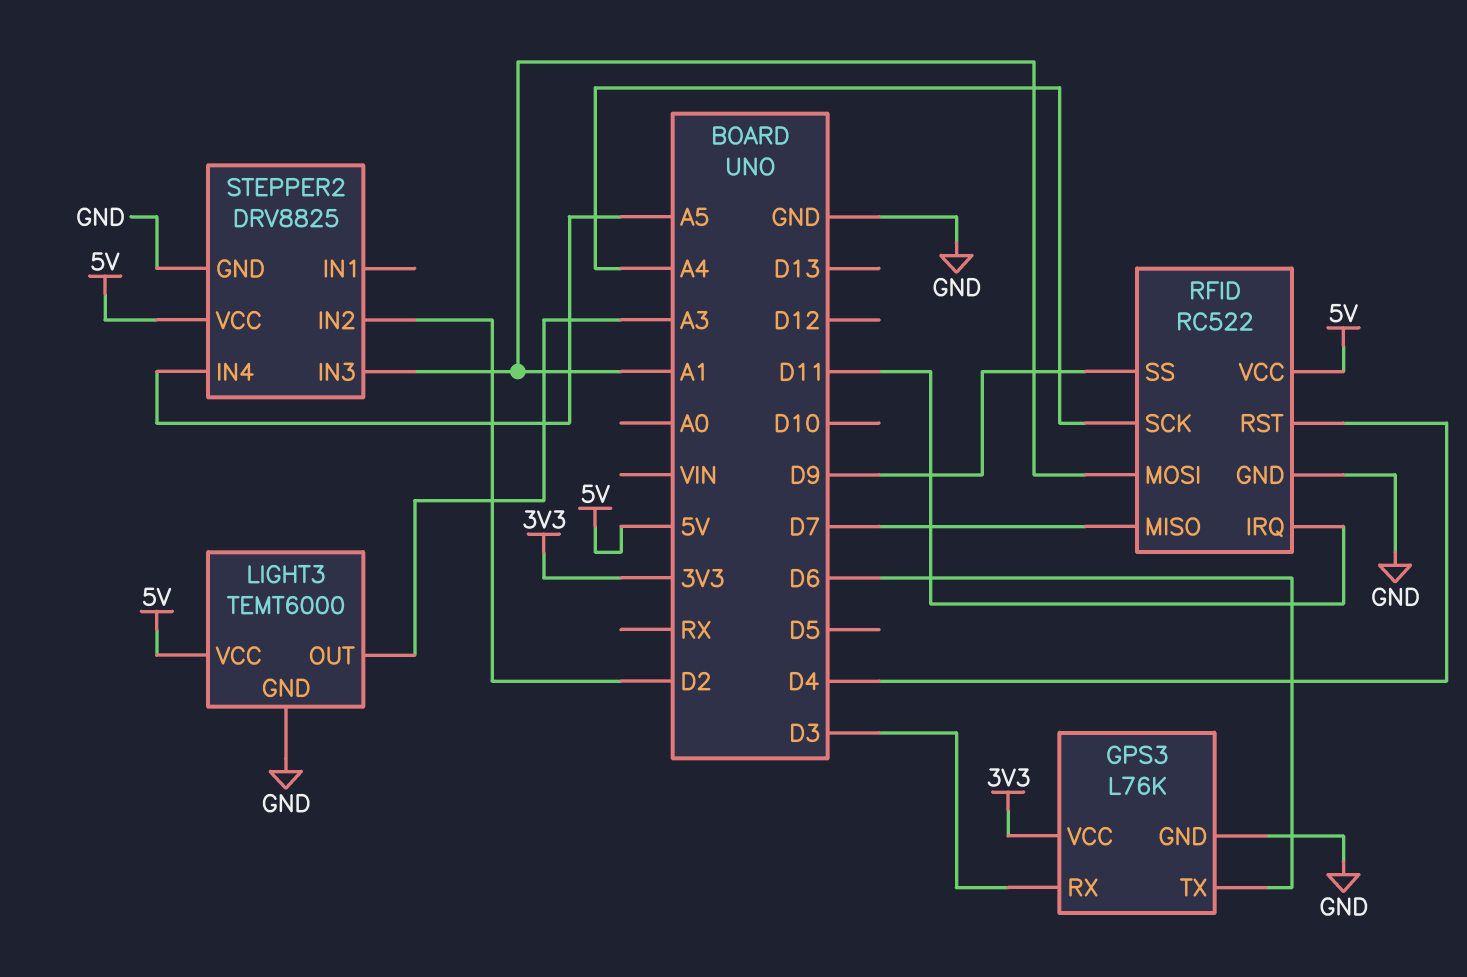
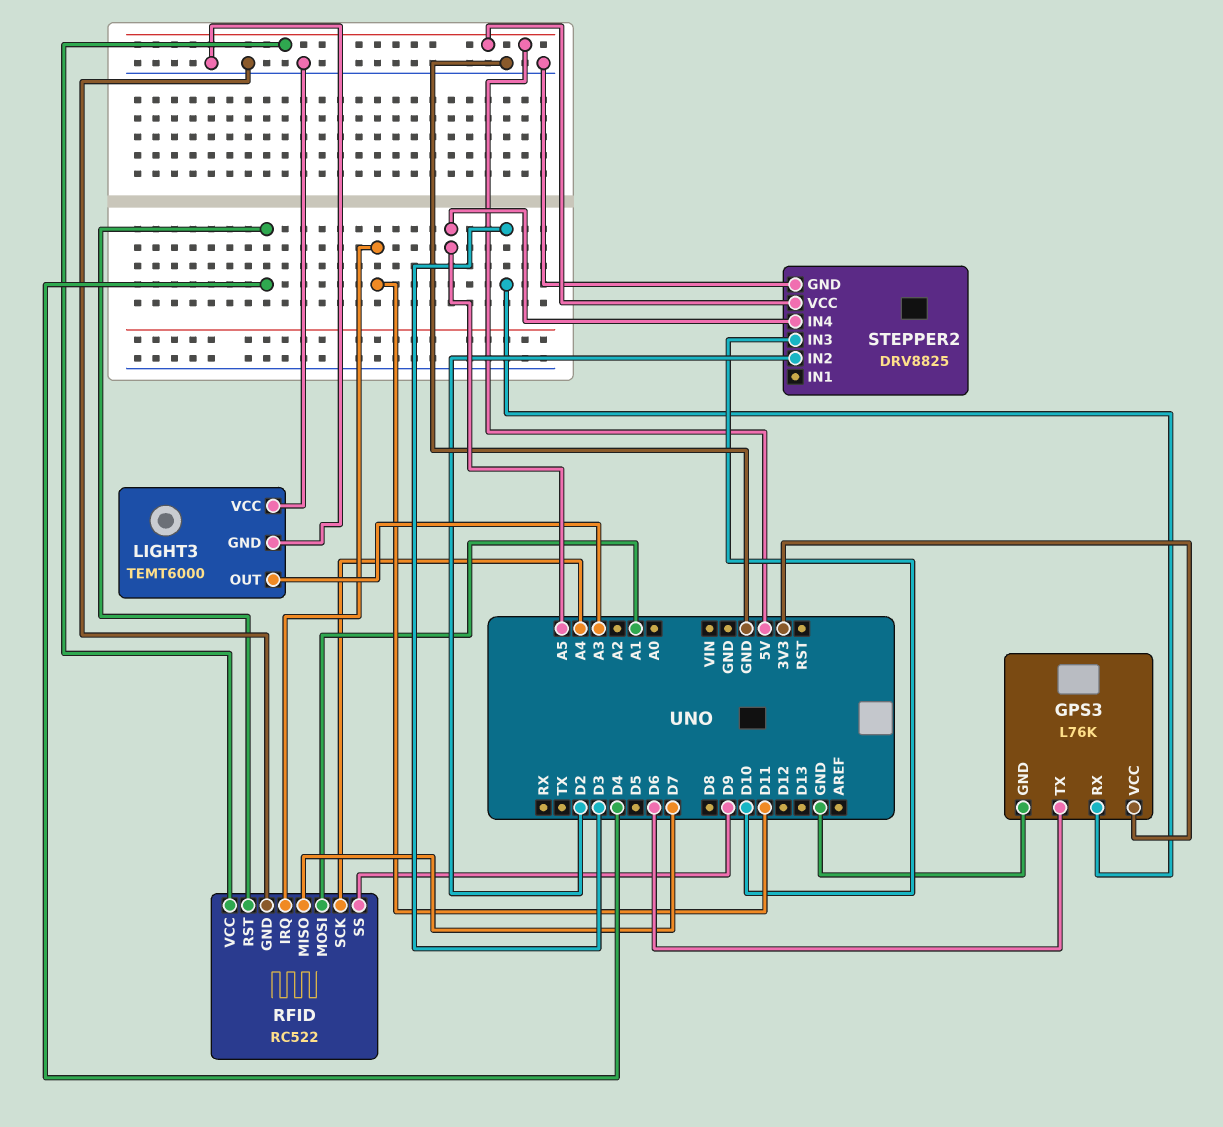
LIGHT3 pin VCC: 5V -> GND
STEPPER2 pin IN3: A1 -> D10

